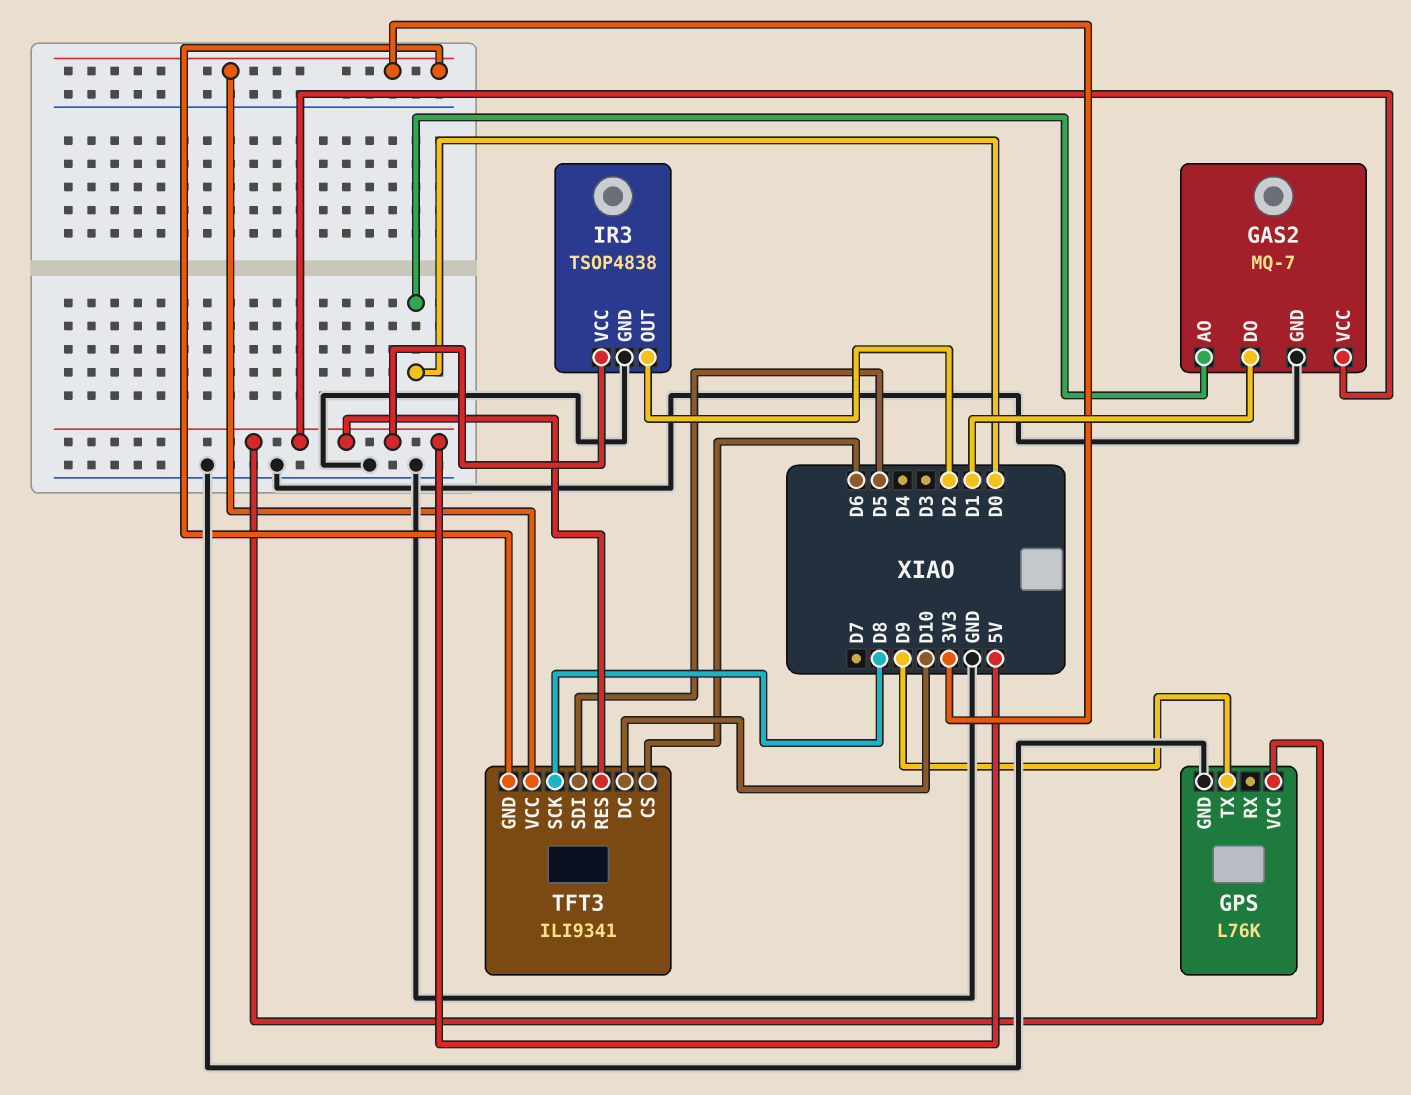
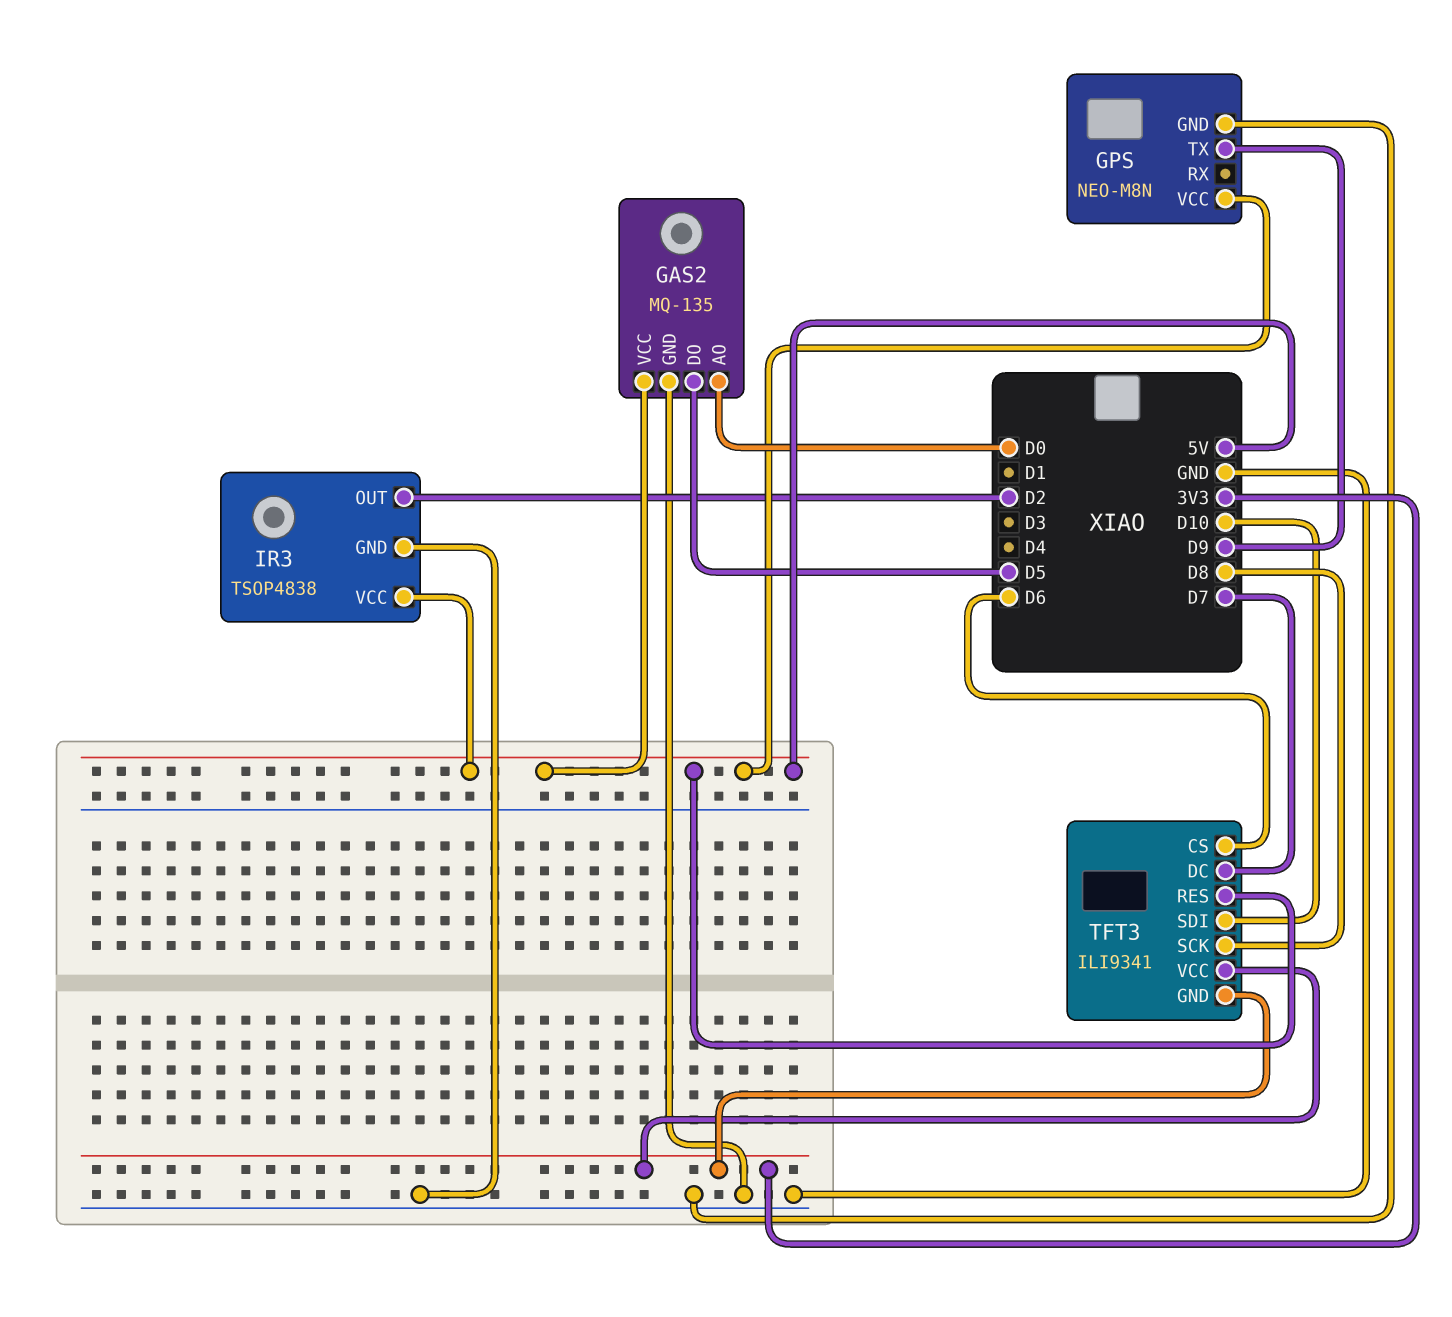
GAS2: MQ-7 -> MQ-135
GAS2 pin DO: D1 -> D5
GPS: L76K -> NEO-M8N
TFT3 pin DC: D10 -> D7
TFT3 pin SDI: D5 -> D10

